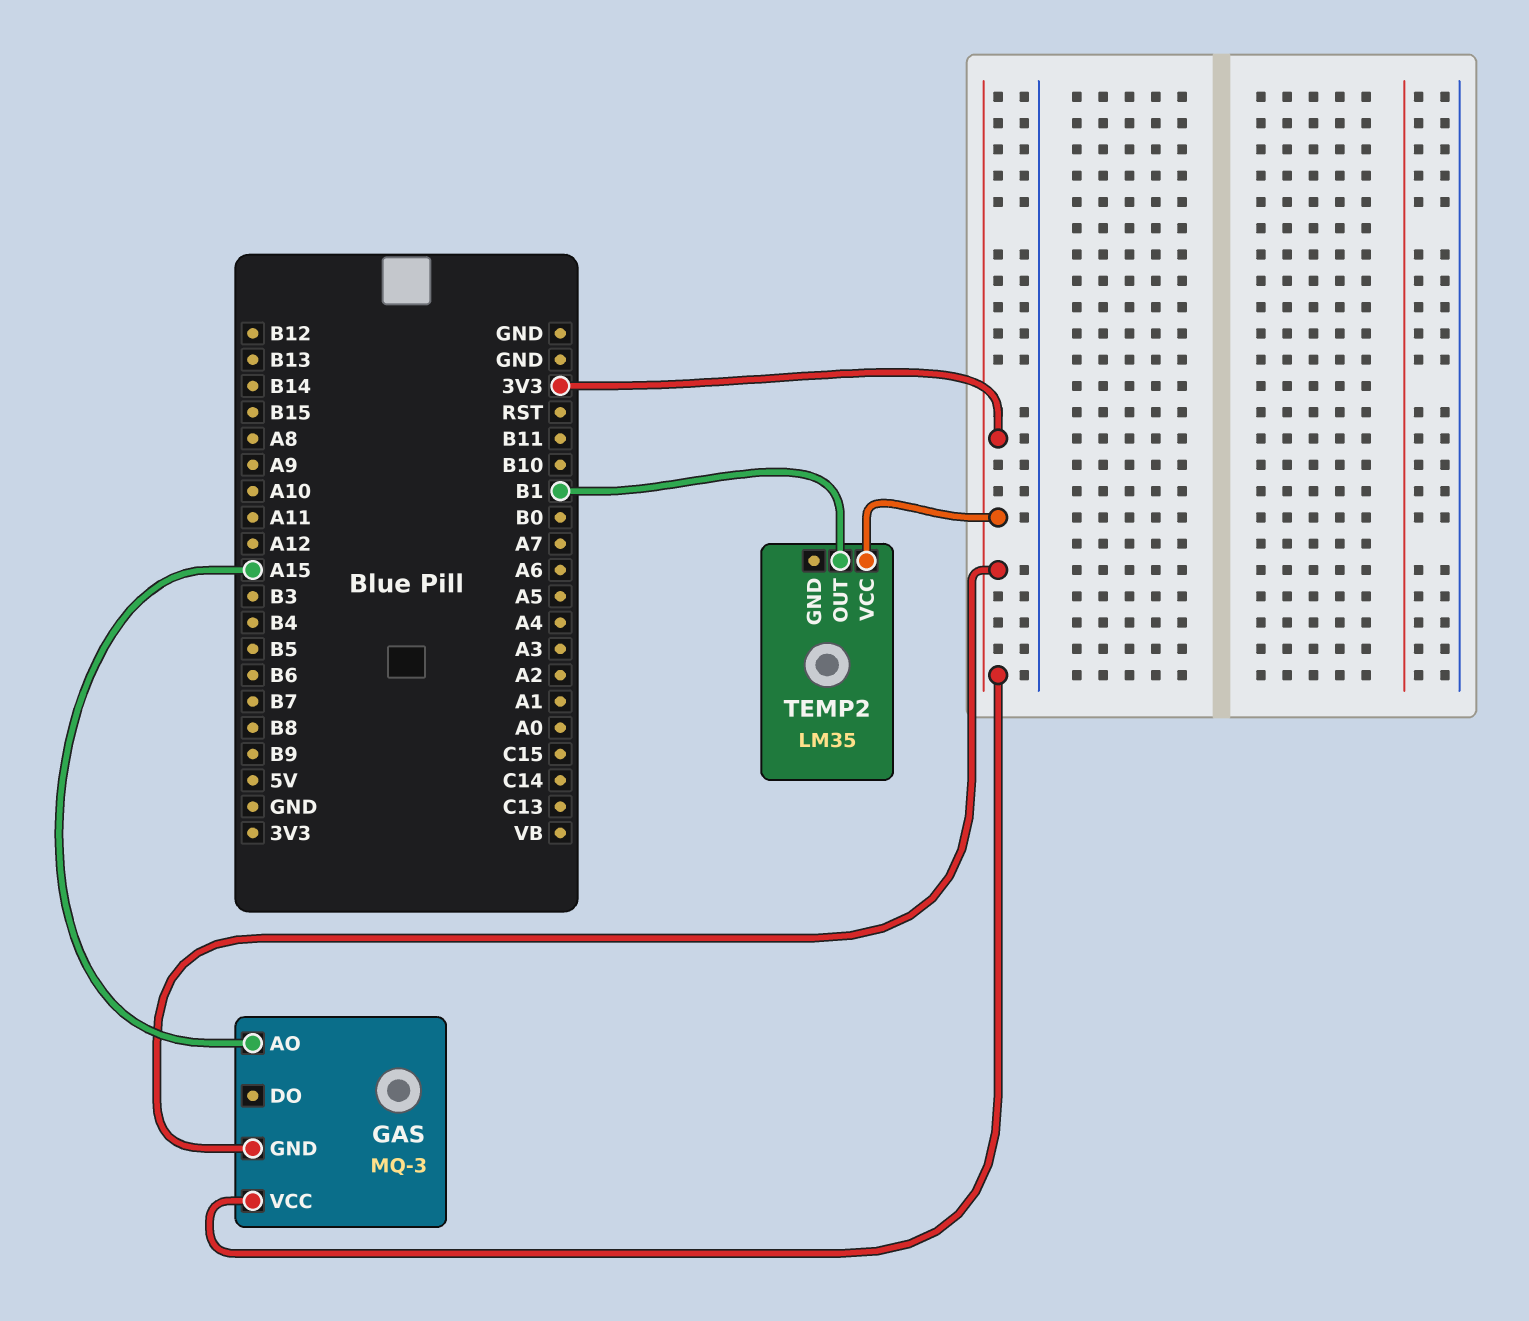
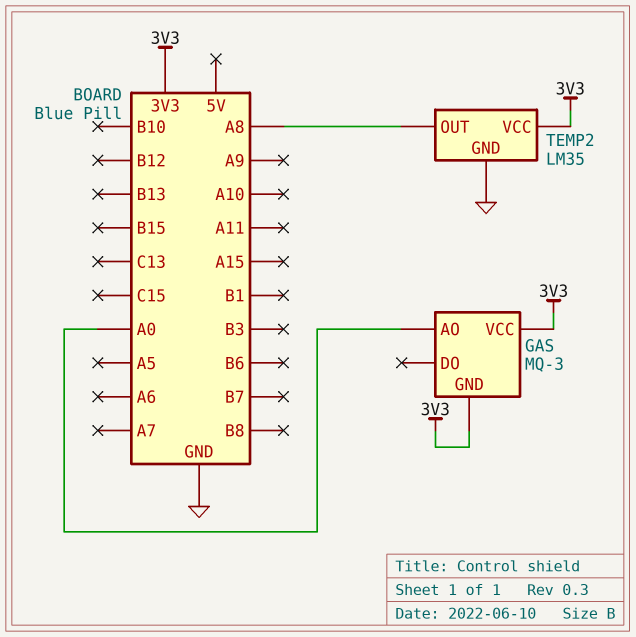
GAS pin AO: A15 -> A0
TEMP2 pin GND: none -> GND
TEMP2 pin OUT: B1 -> A8

